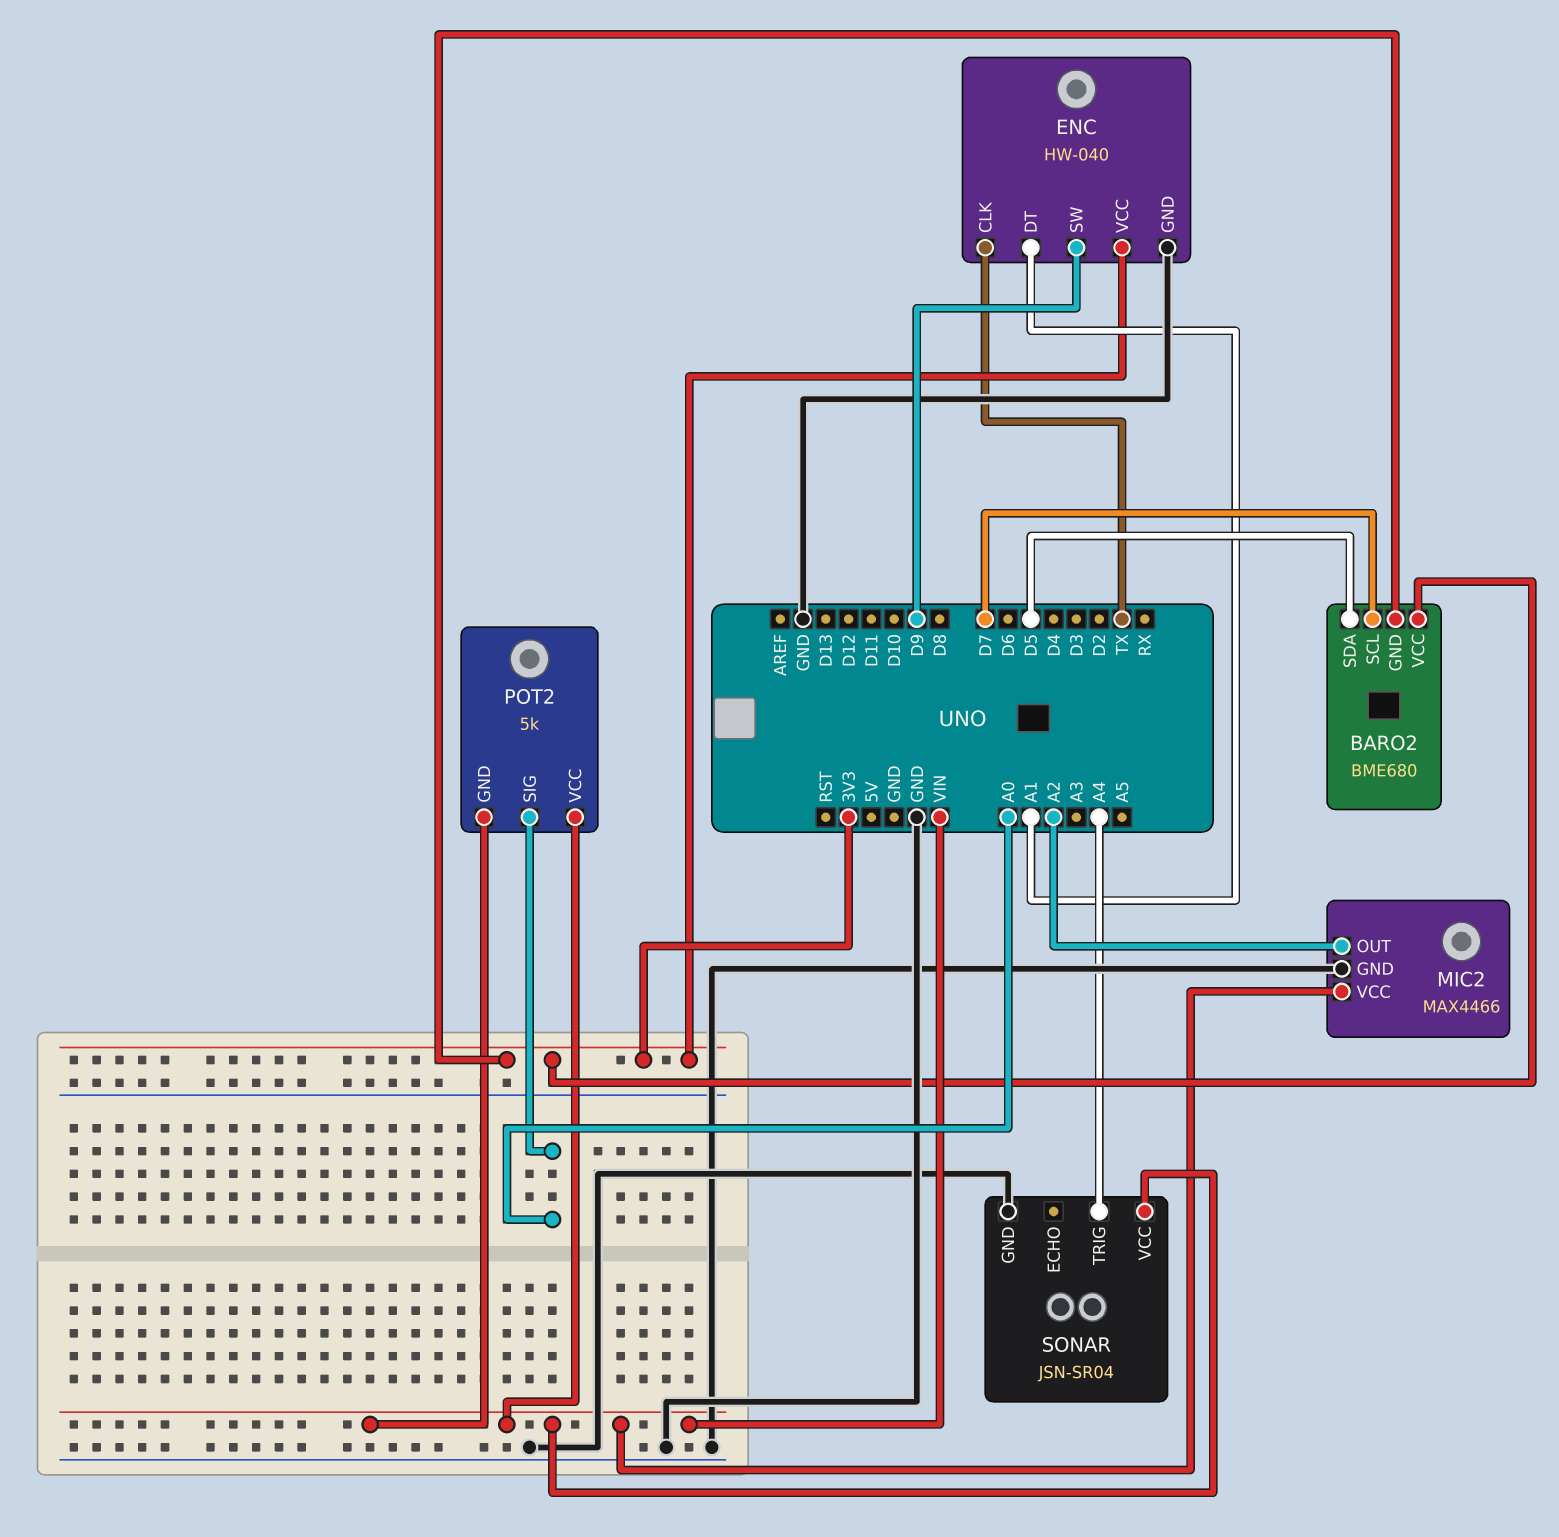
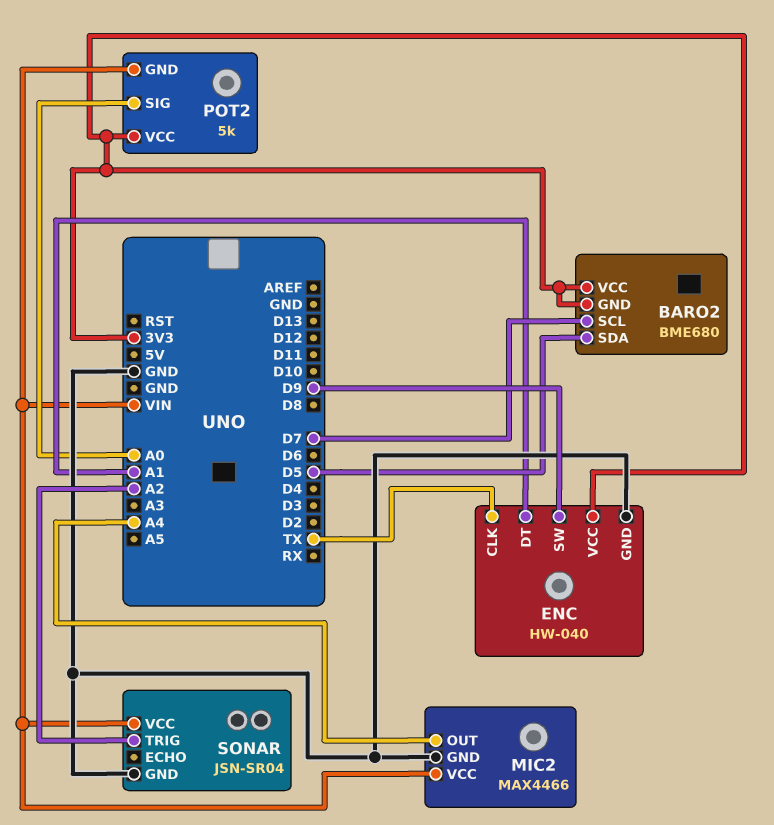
MIC2 pin OUT: A2 -> A4
POT2 pin VCC: VIN -> 3V3
SONAR pin TRIG: A4 -> A2

